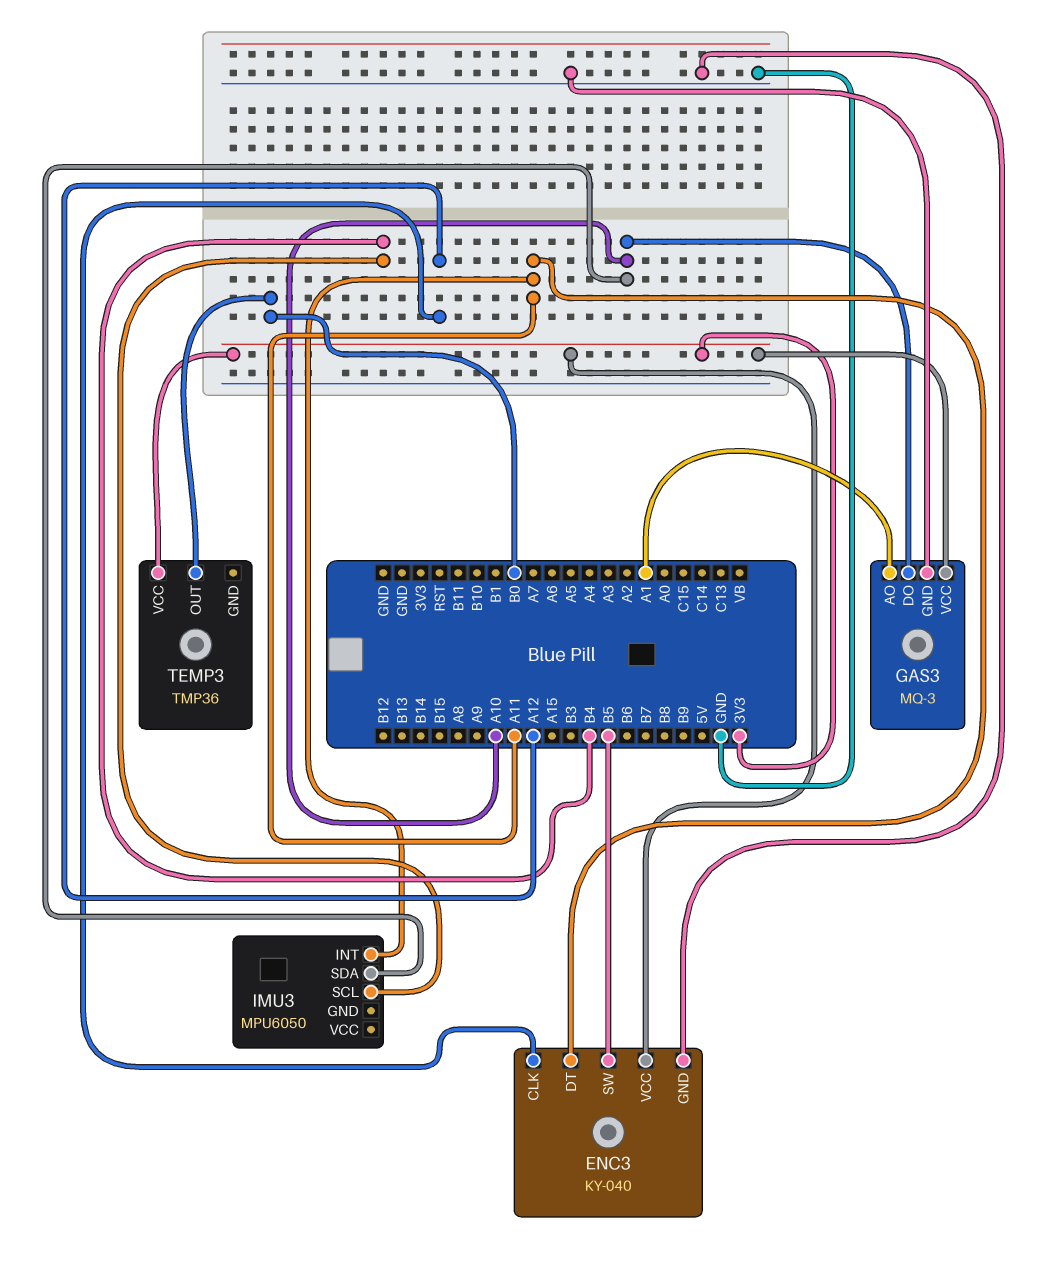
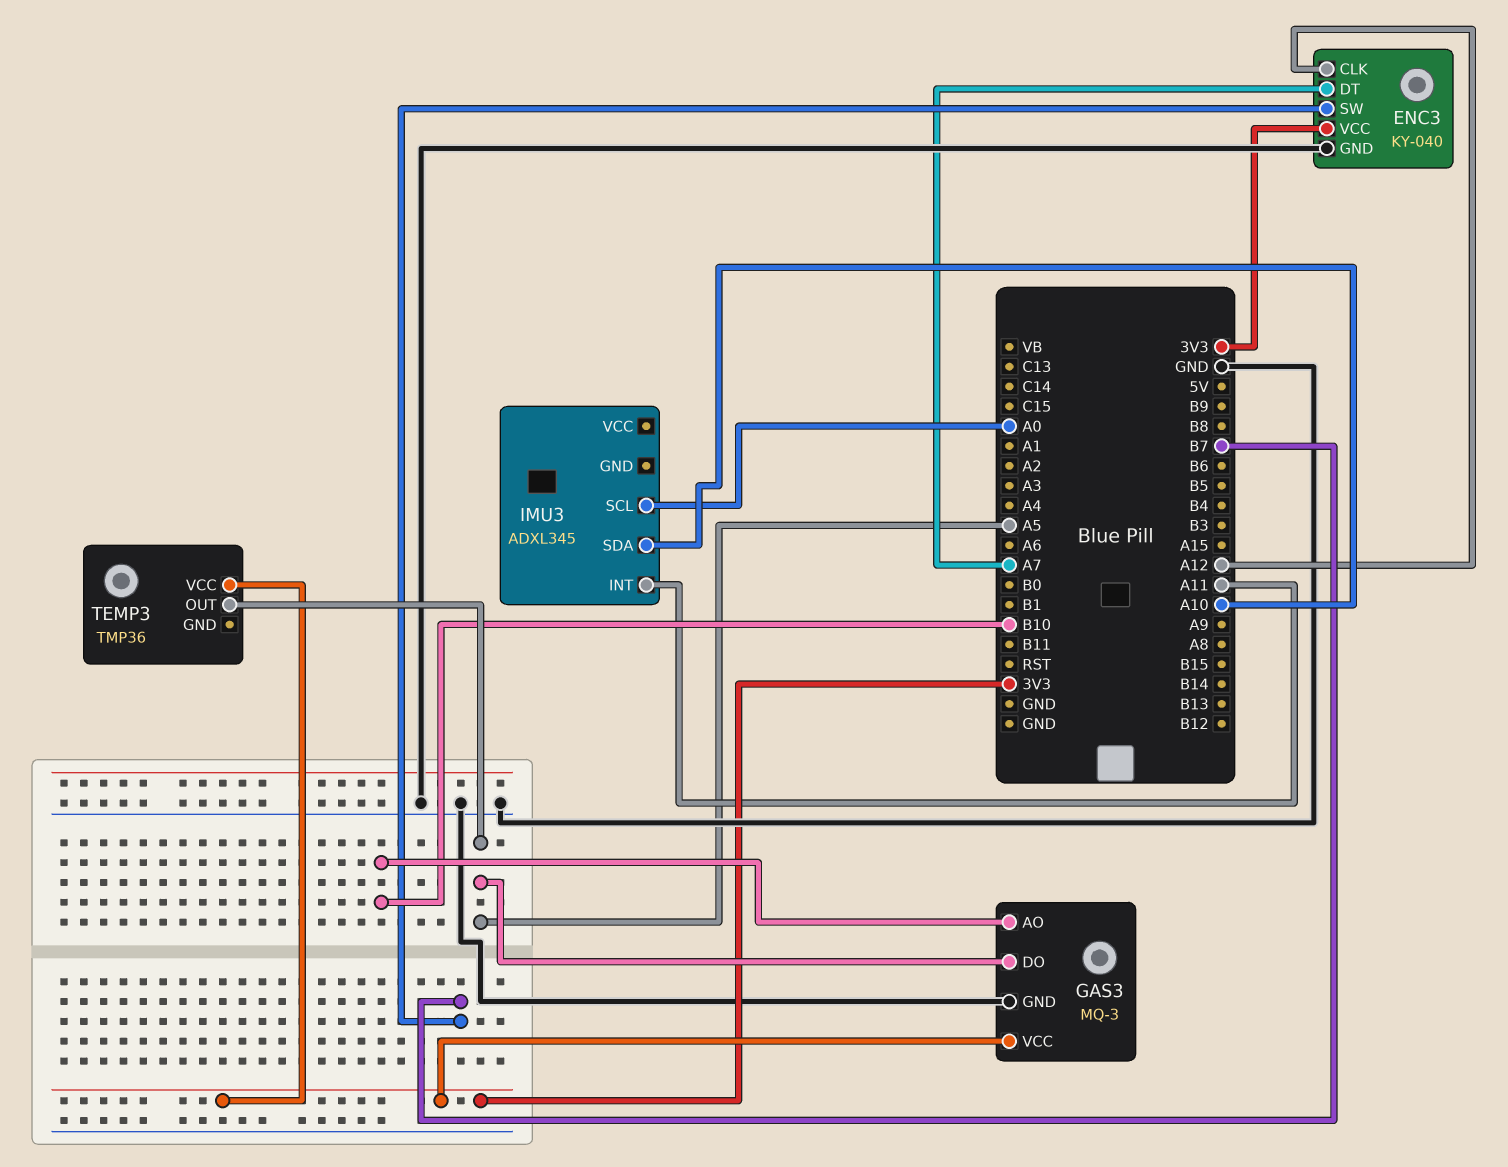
ENC3 pin DT: A11 -> A7
ENC3 pin SW: B5 -> B7
GAS3 pin AO: A1 -> B10
GAS3 pin DO: A10 -> A5
IMU3: MPU6050 -> ADXL345
IMU3 pin SCL: B4 -> A0
TEMP3 pin OUT: B0 -> A5

